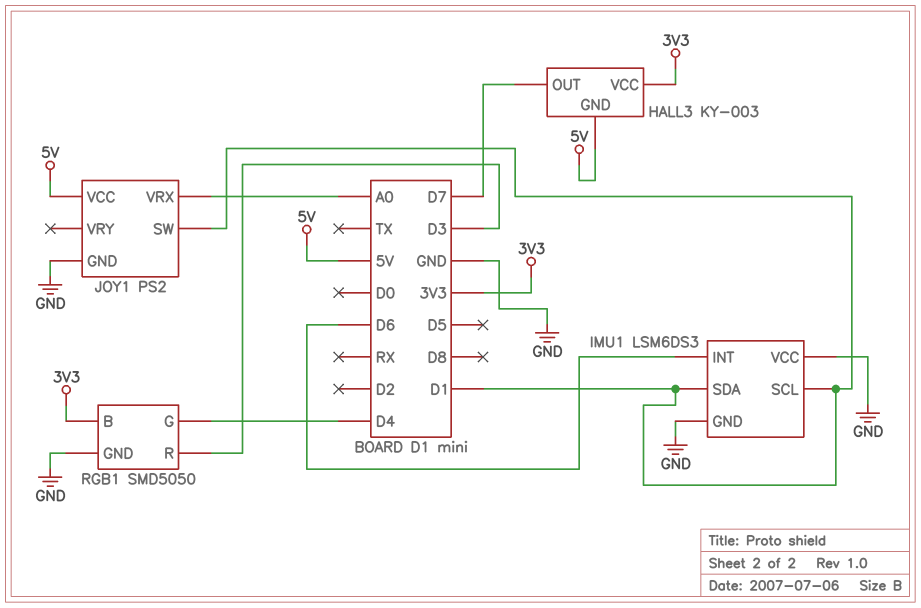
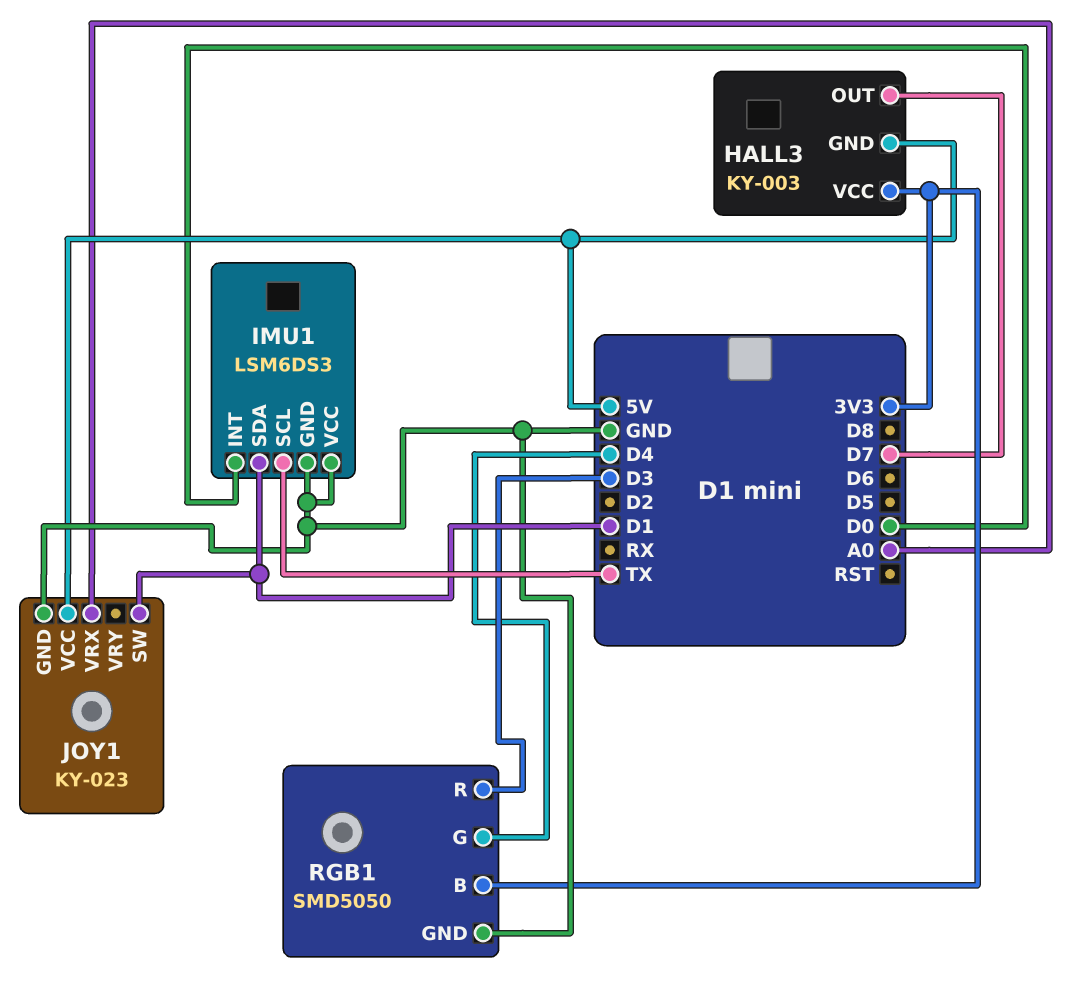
IMU1 pin INT: D6 -> D0
IMU1 pin SCL: D1 -> TX
JOY1: PS2 -> KY-023

